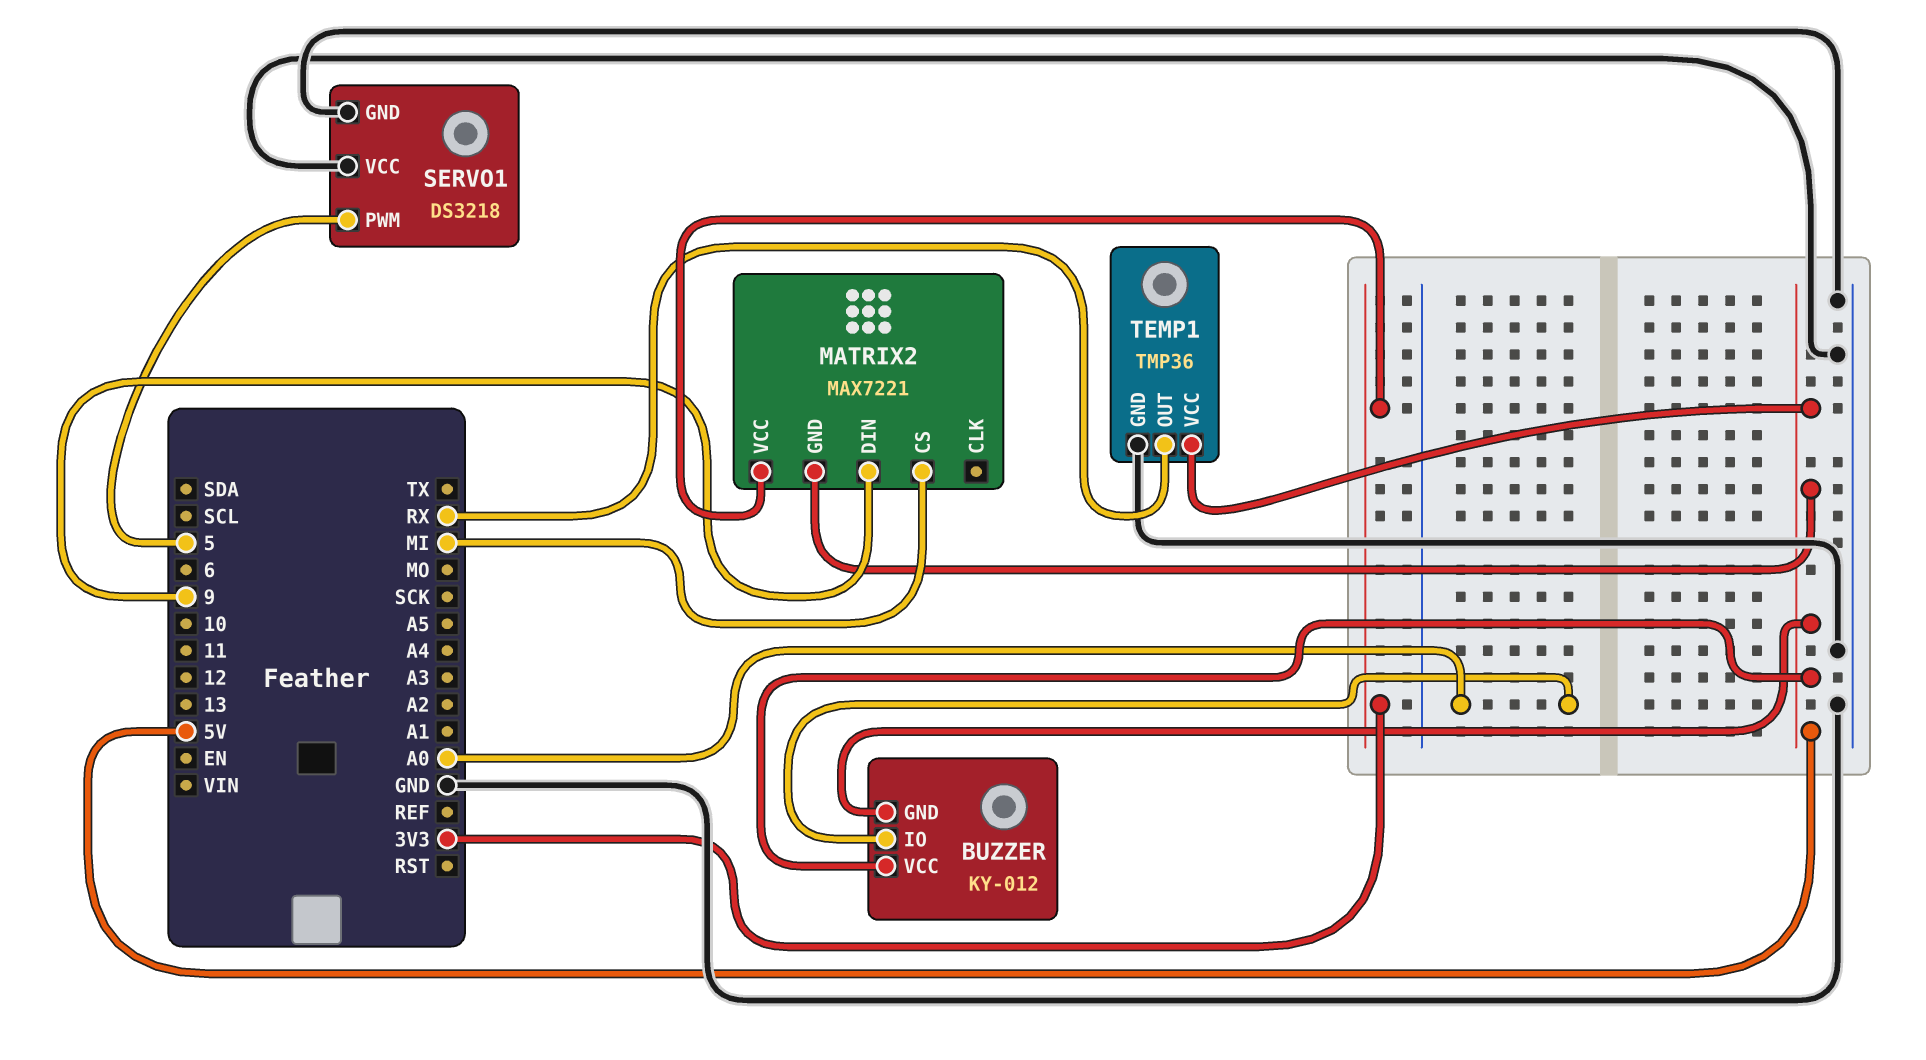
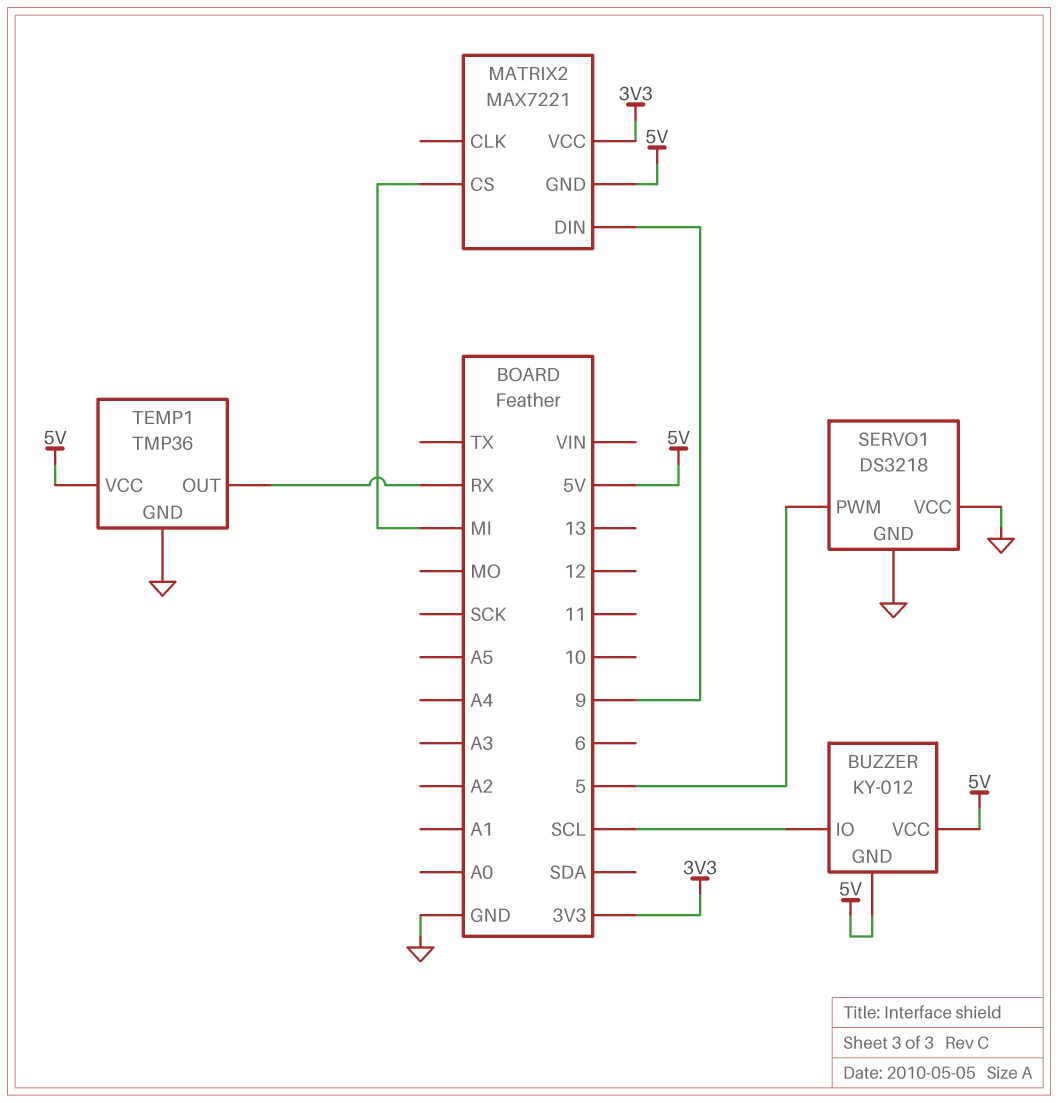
BUZZER pin IO: A0 -> SCL

